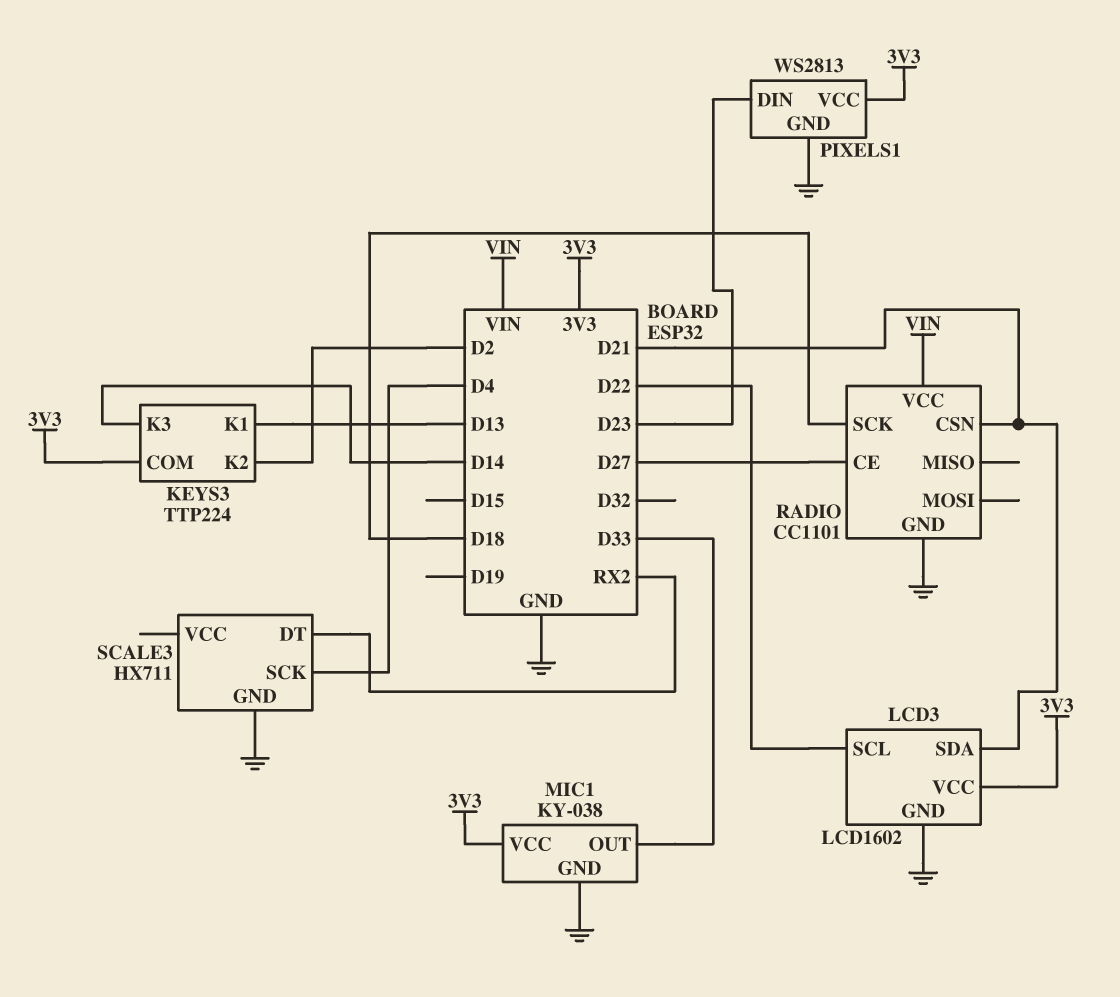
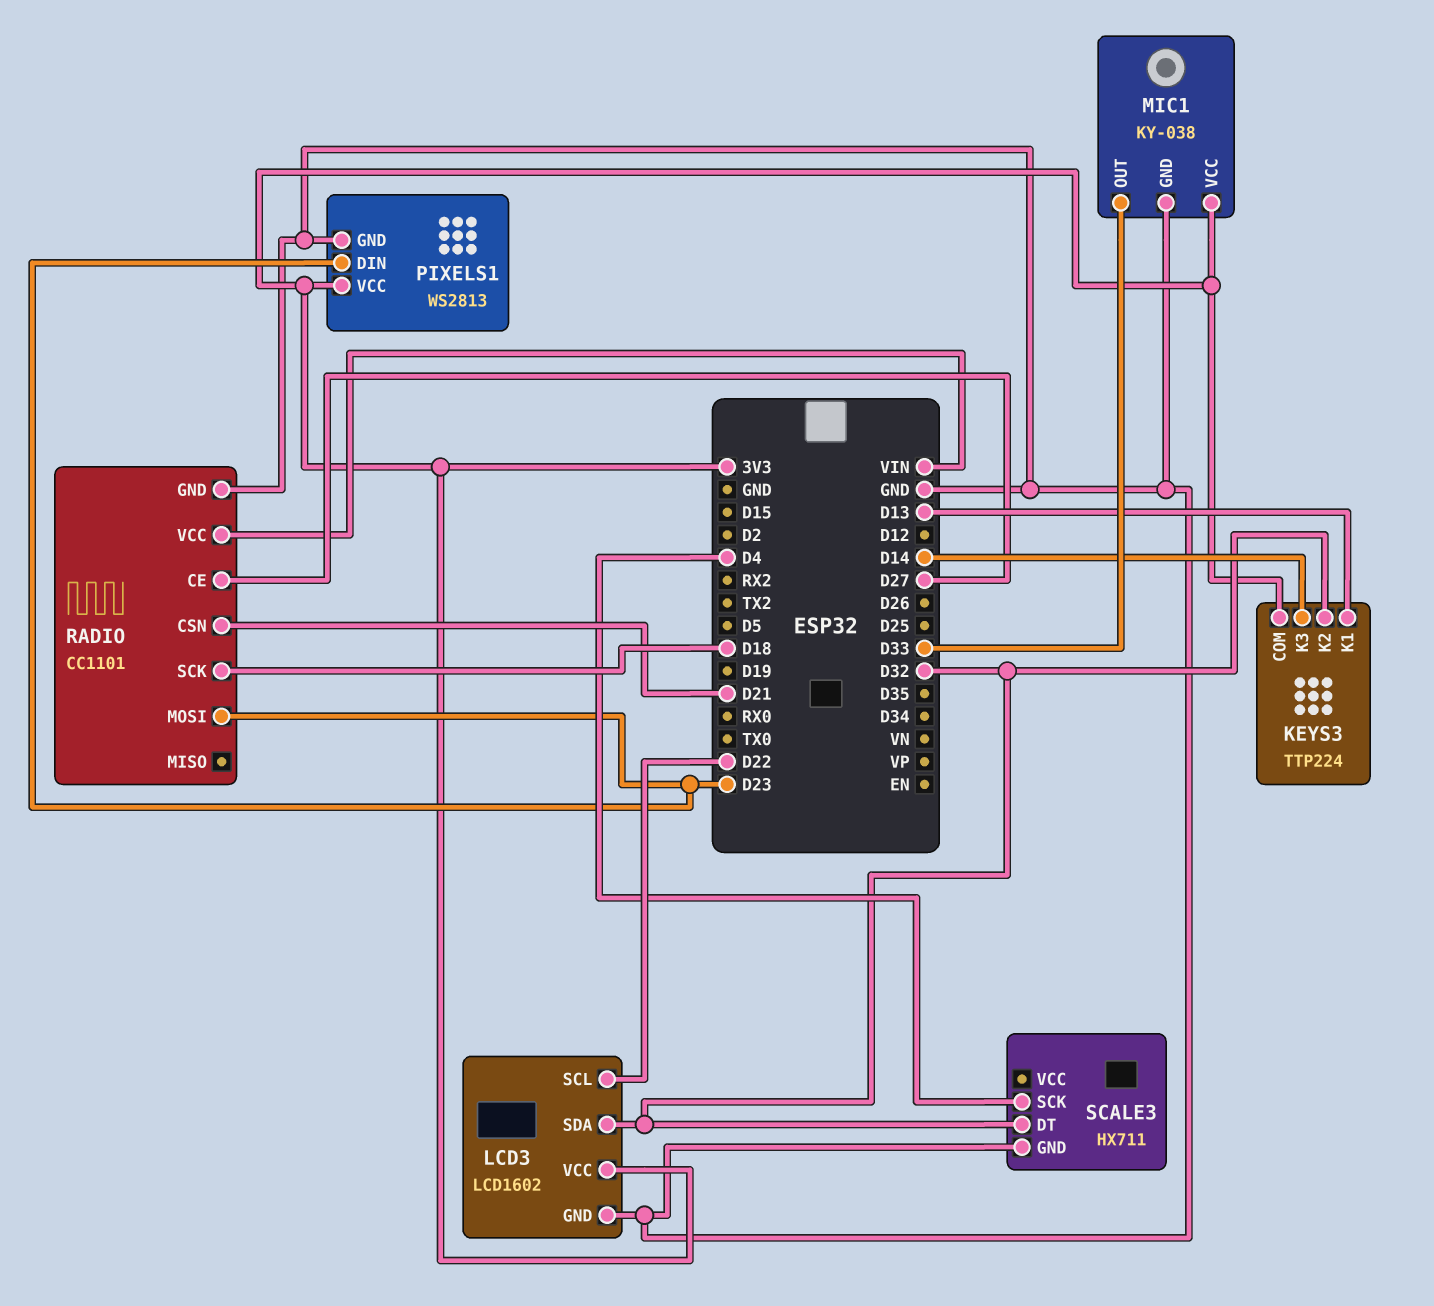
KEYS3 pin K2: D2 -> D32
LCD3 pin SDA: D21 -> D32
RADIO pin MOSI: none -> D23
SCALE3 pin DT: RX2 -> D32

